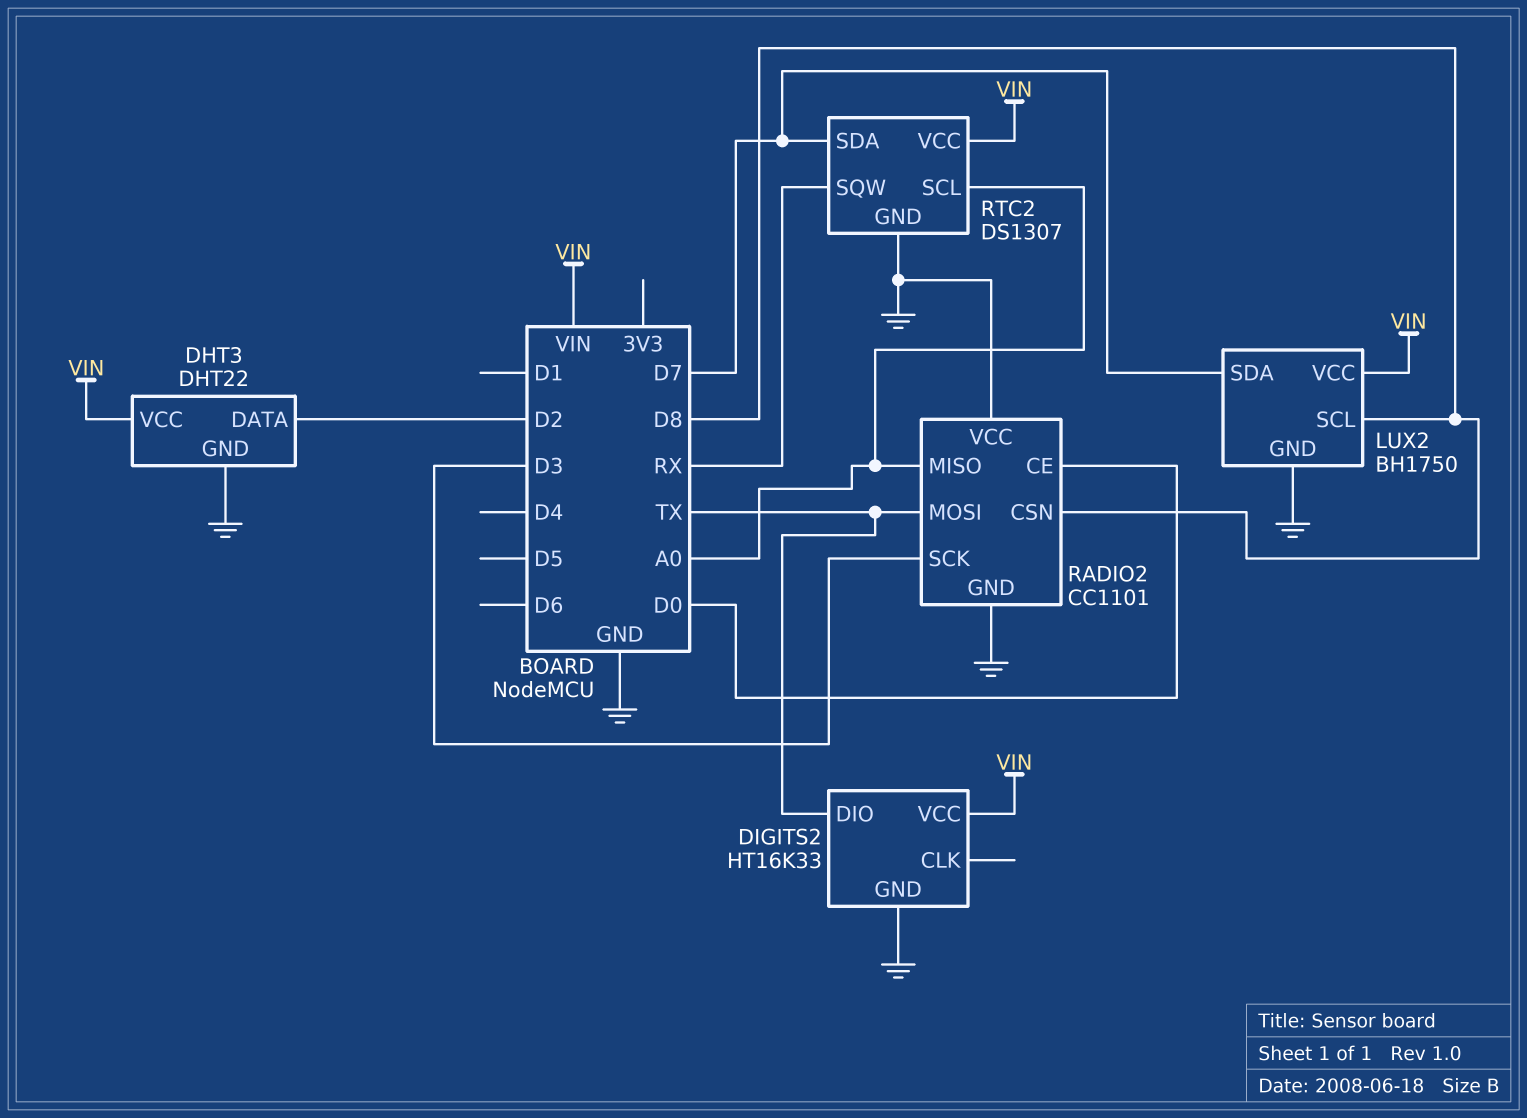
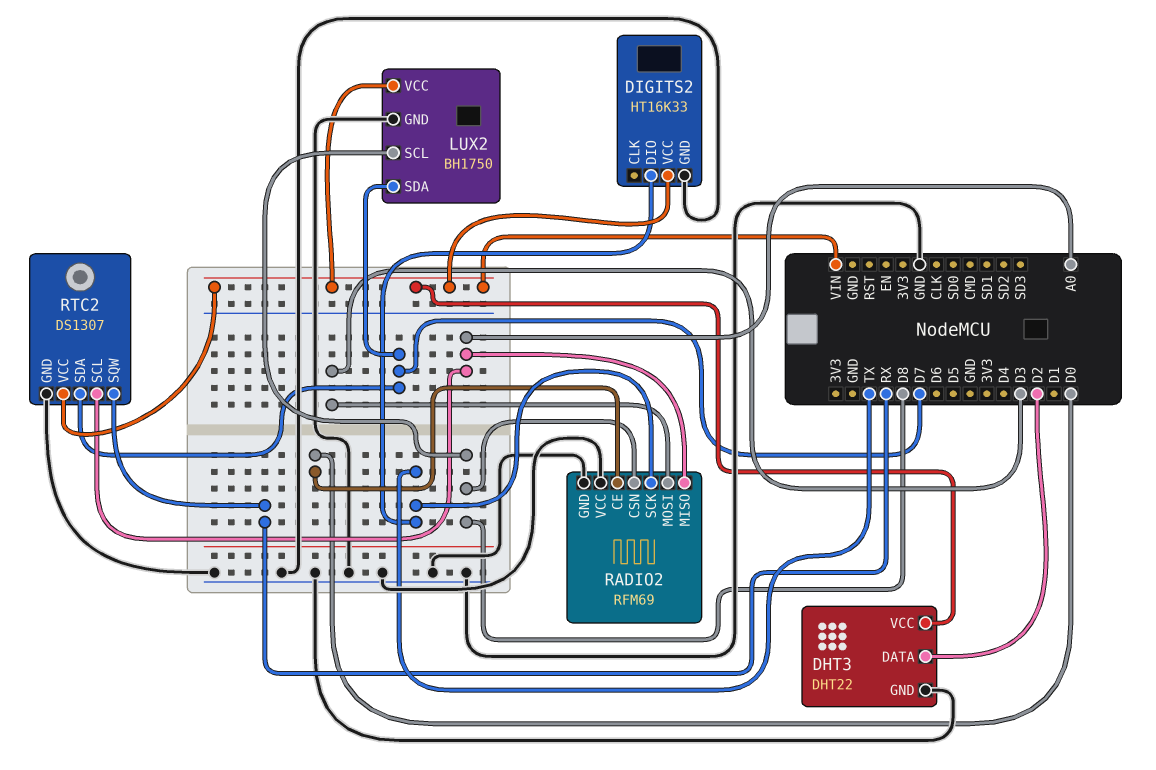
RADIO2: CC1101 -> RFM69
RADIO2 pin MOSI: TX -> D3
RADIO2 pin SCK: D3 -> TX

